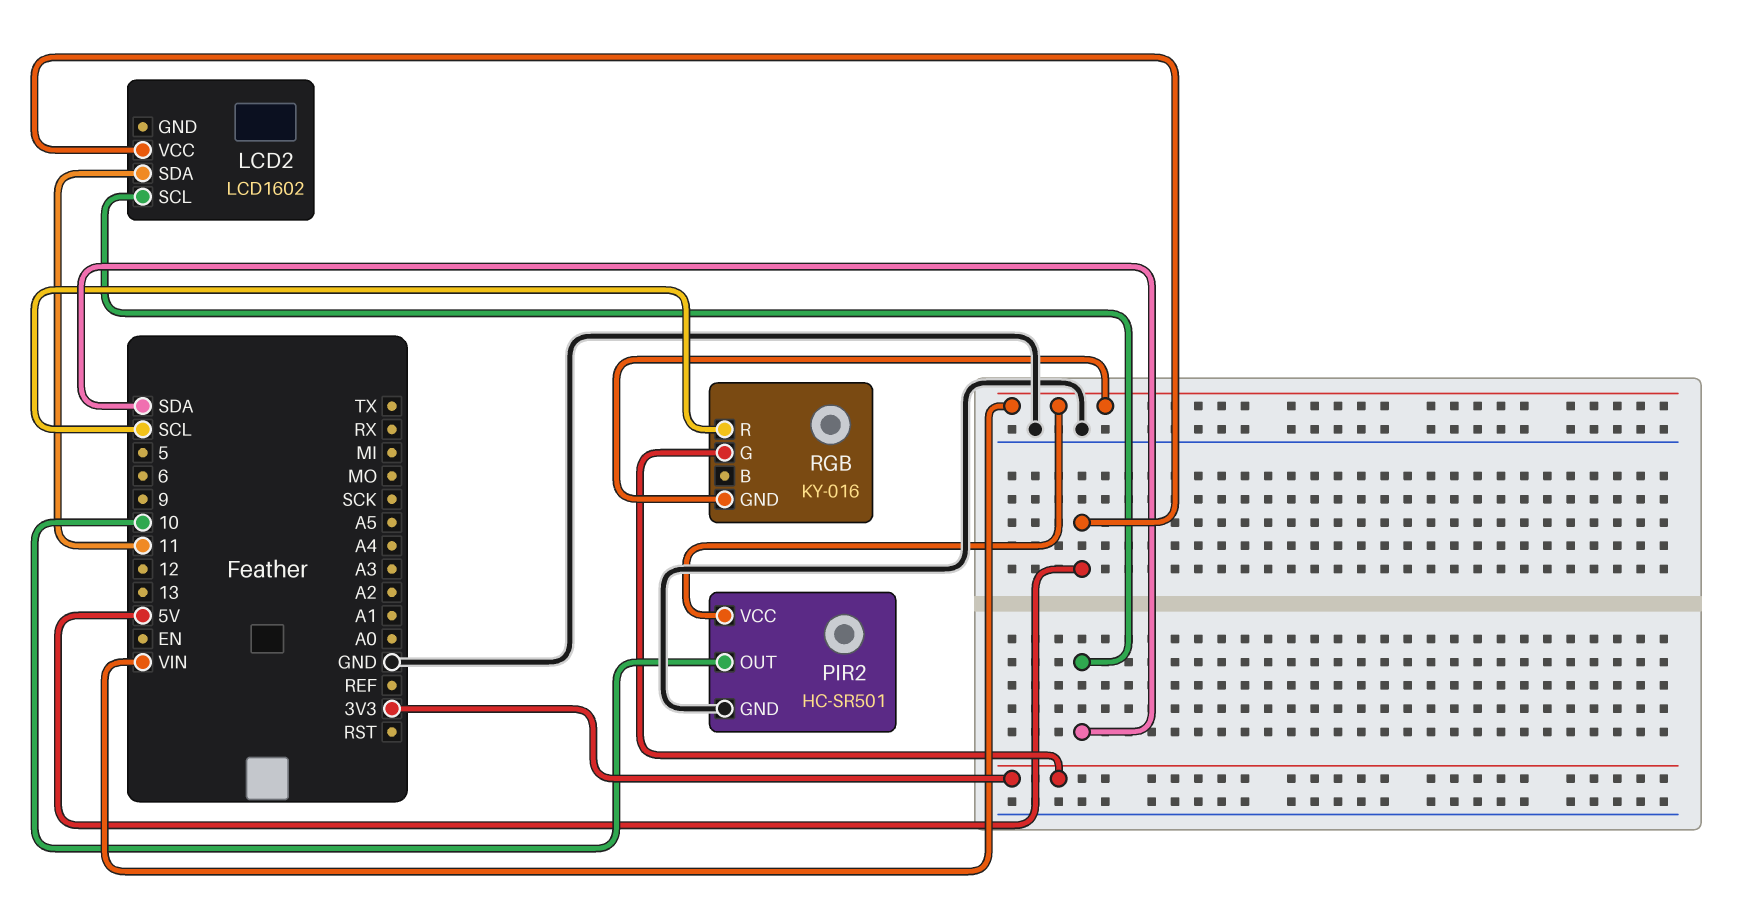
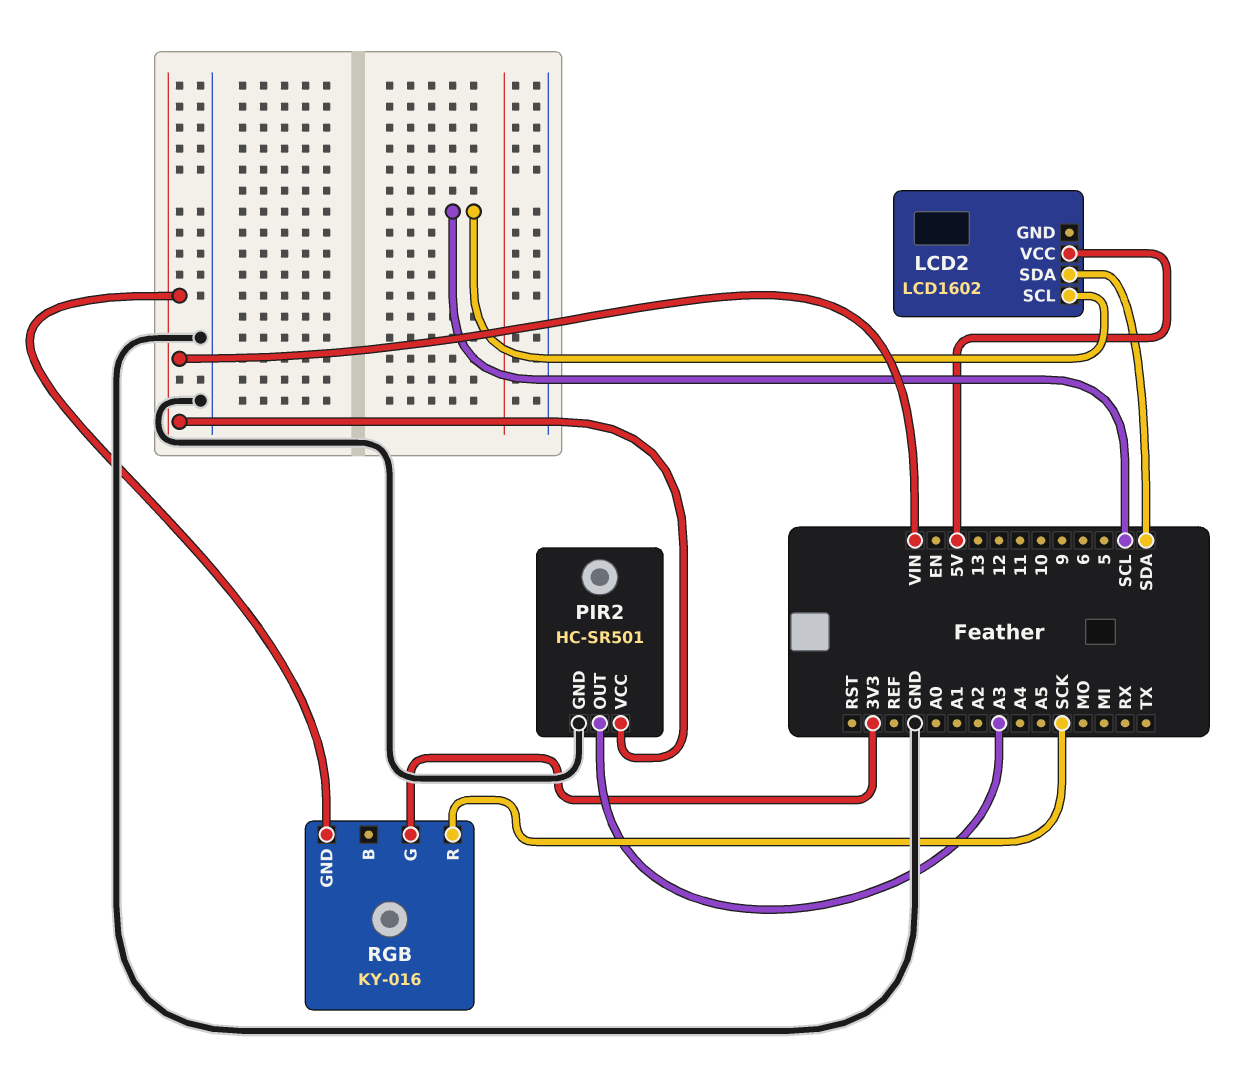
LCD2 pin SCL: SDA -> SCL
LCD2 pin SDA: 11 -> SDA
PIR2 pin OUT: 10 -> A3
RGB pin R: SCL -> SCK

